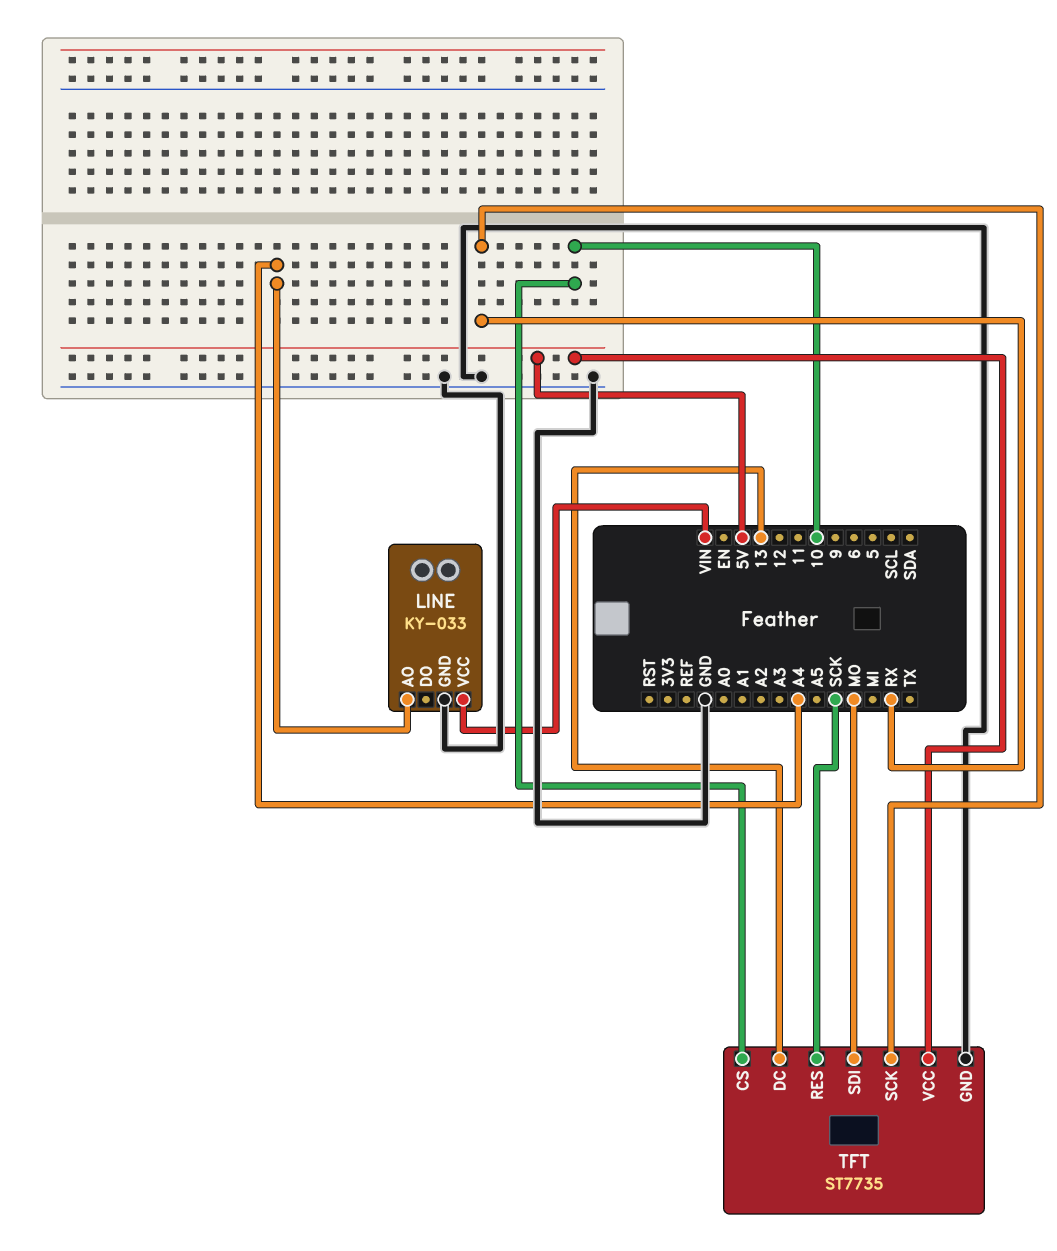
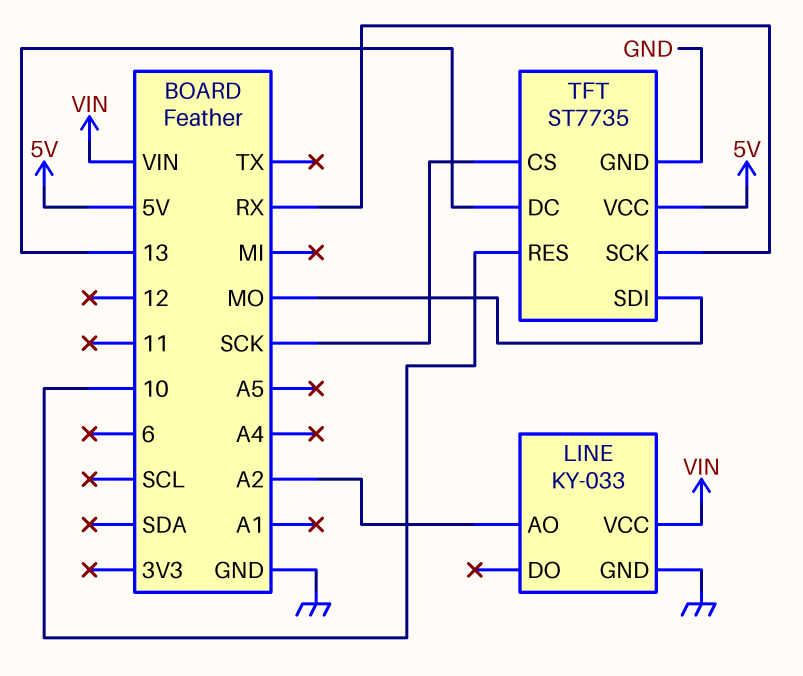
LINE pin AO: A4 -> A2
TFT pin CS: 10 -> SCK
TFT pin RES: SCK -> 10

